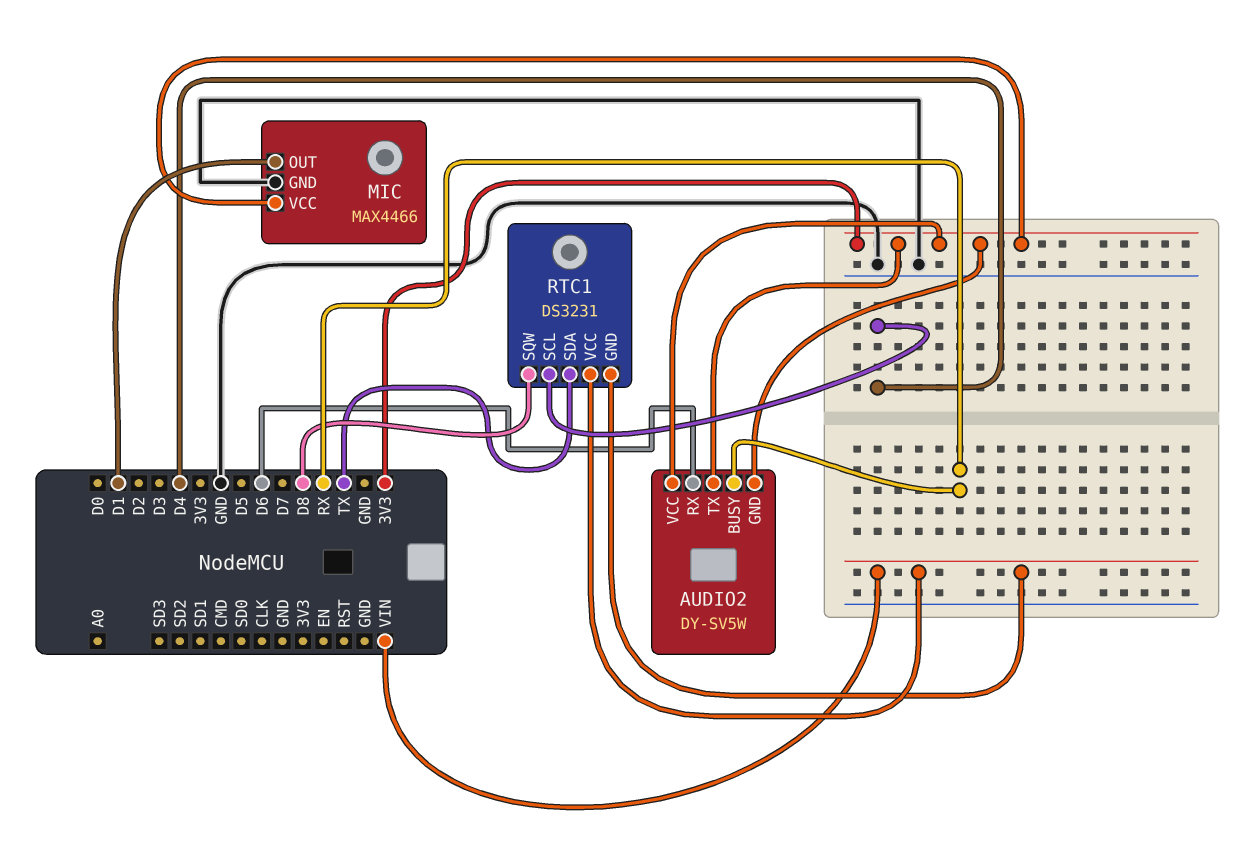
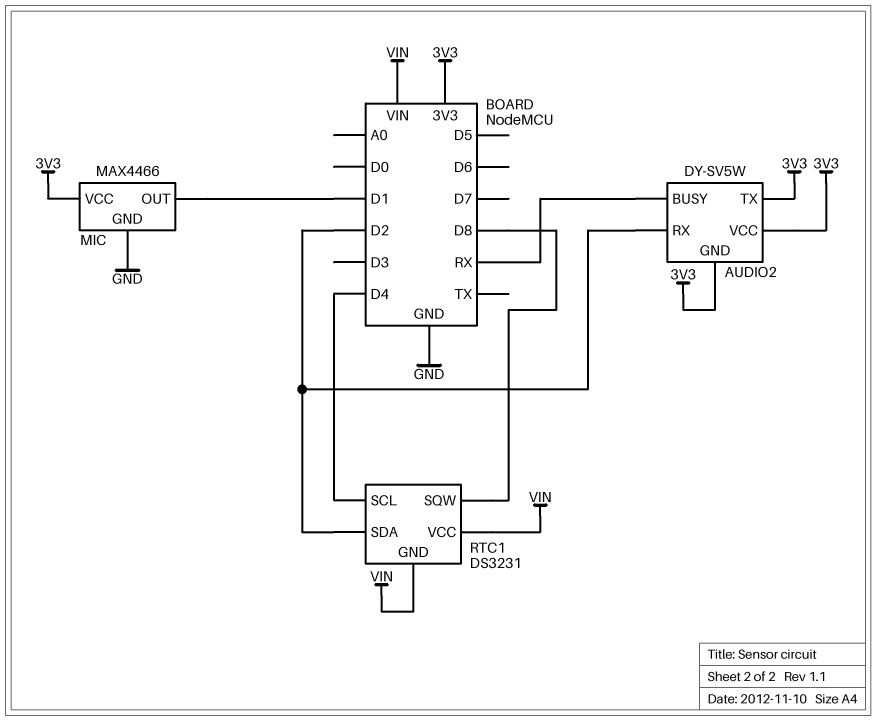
AUDIO2 pin RX: D6 -> D2
RTC1 pin SDA: TX -> D2

